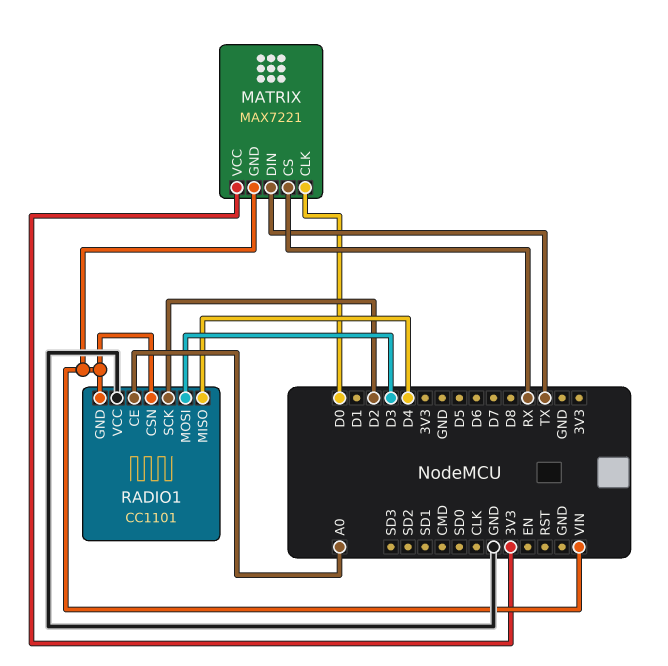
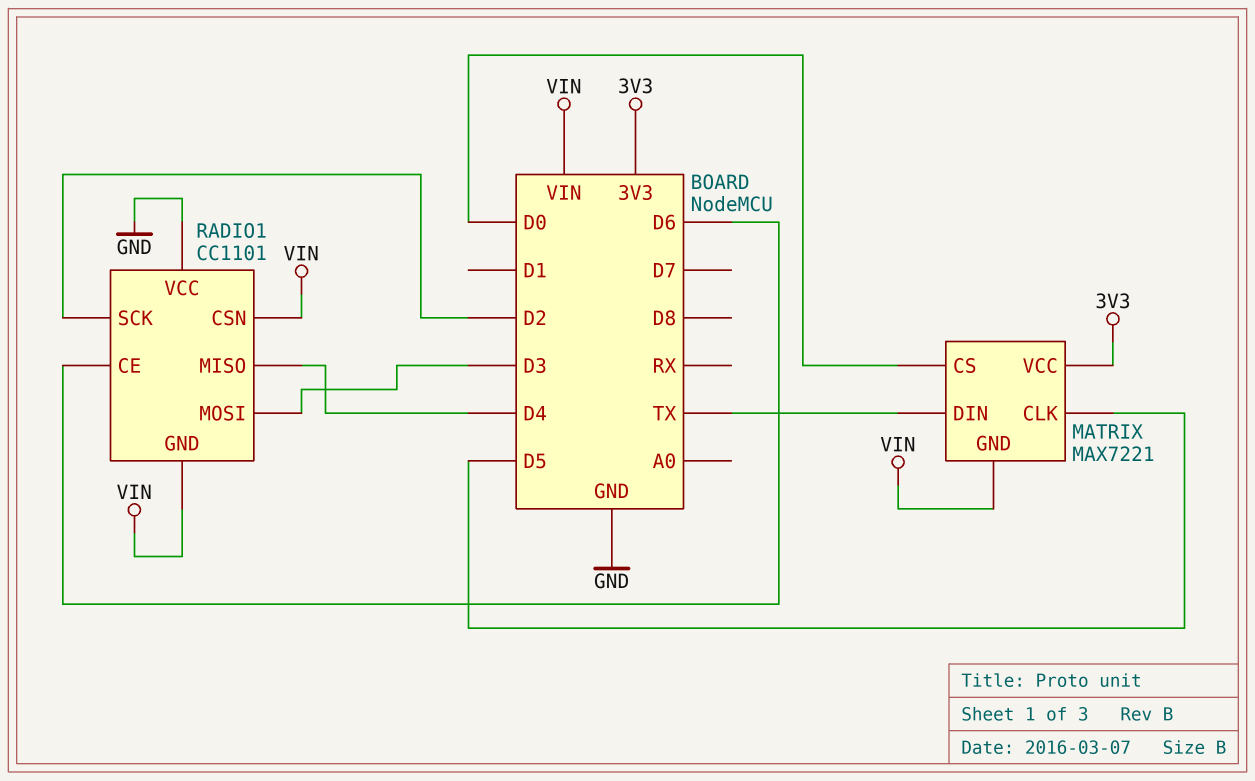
MATRIX pin CLK: D0 -> D5
MATRIX pin CS: RX -> D0
RADIO1 pin CE: A0 -> D6

